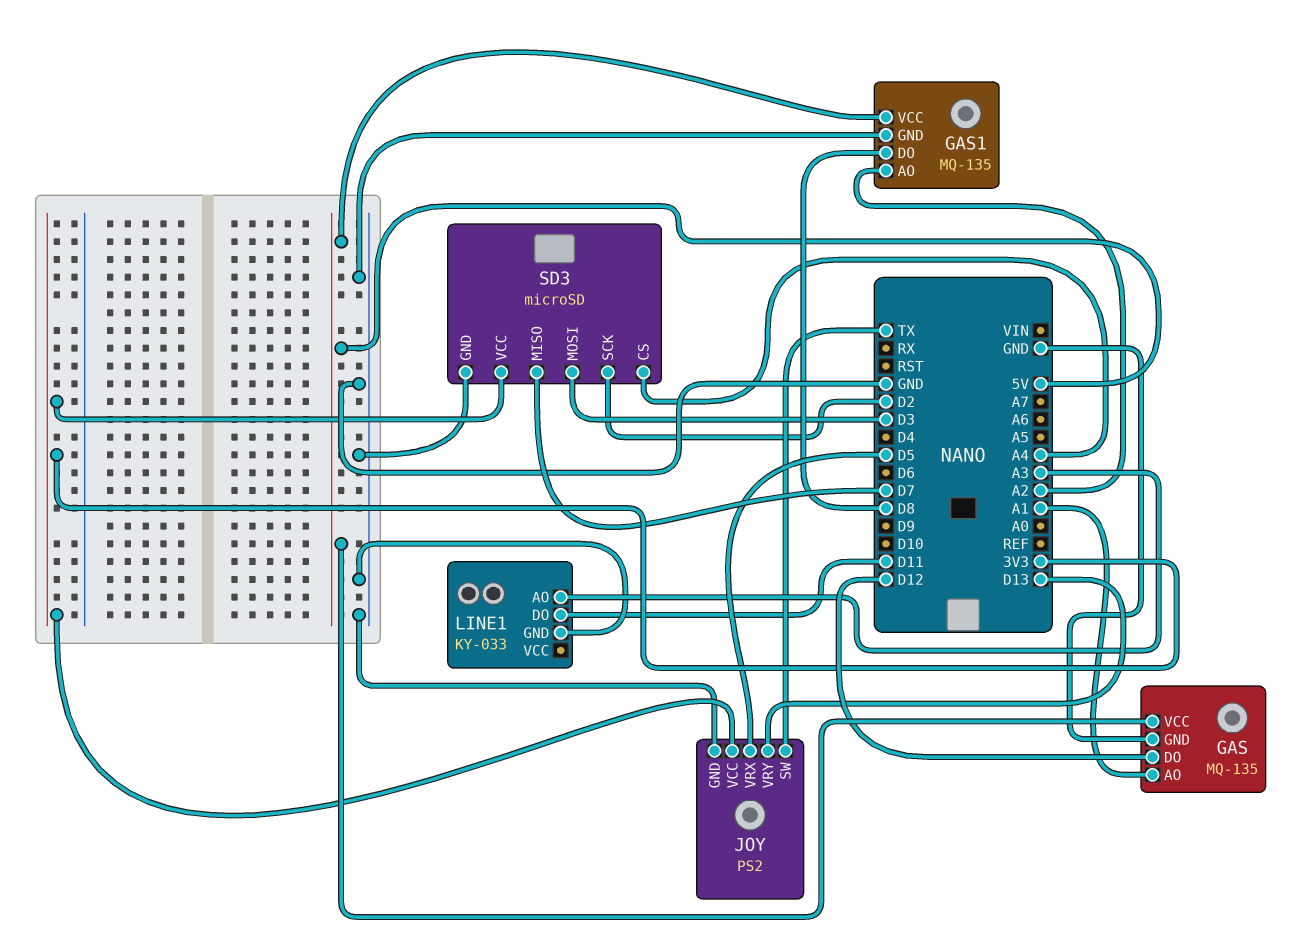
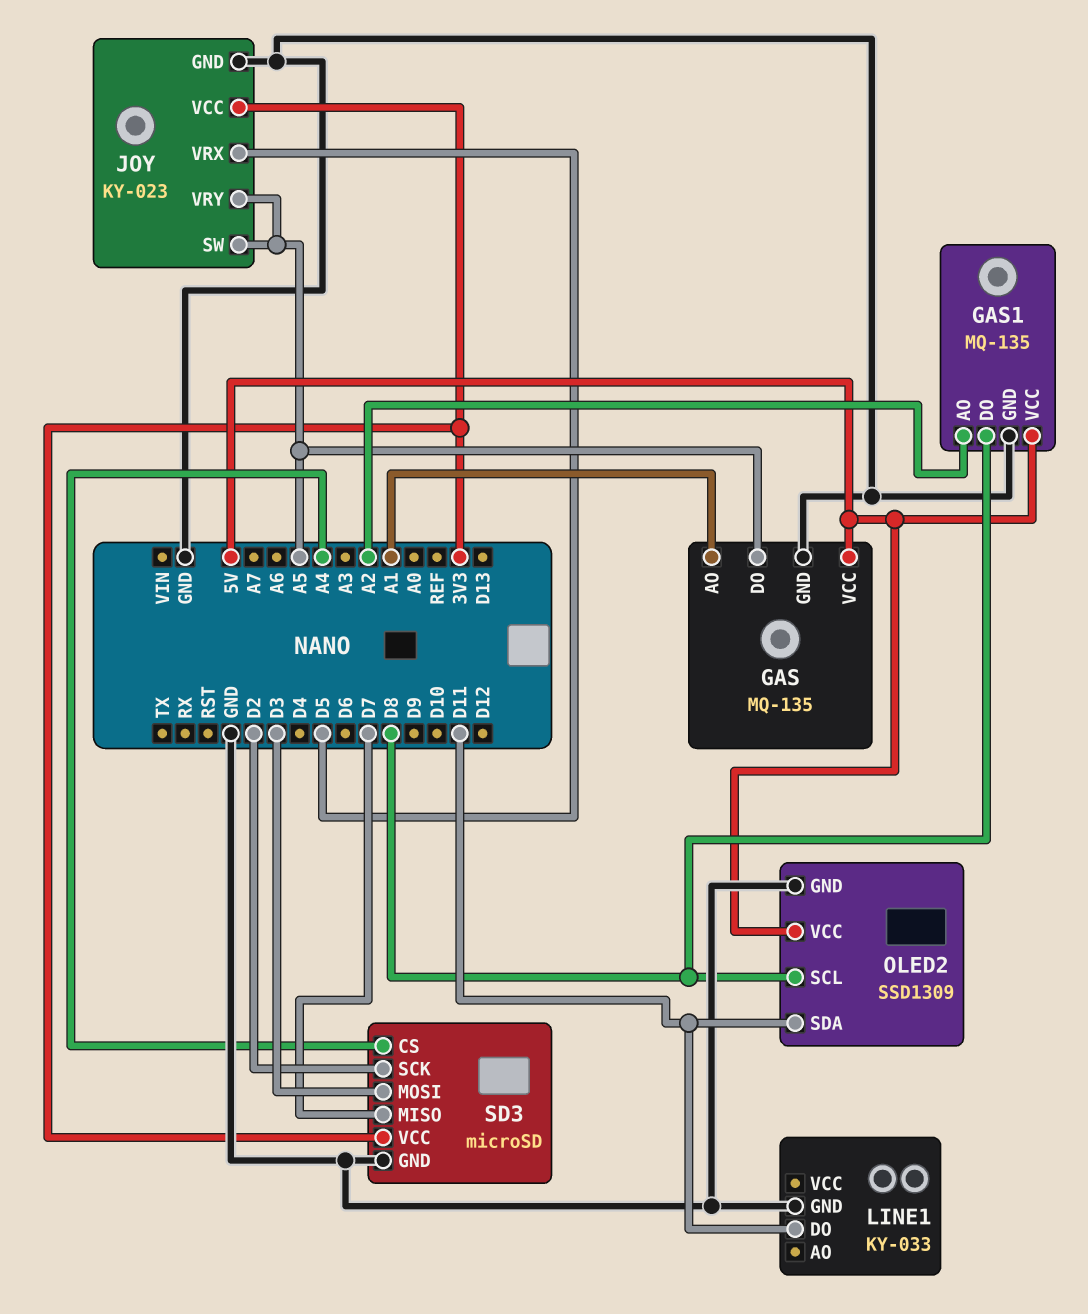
GAS pin DO: D12 -> A5
JOY: PS2 -> KY-023
JOY pin SW: TX -> A5
JOY pin VRY: D13 -> A5
LINE1 pin AO: A3 -> none
OLED2: none -> SSD1309
OLED2 pin GND: none -> GND
OLED2 pin SCL: none -> D8
OLED2 pin SDA: none -> D11
OLED2 pin VCC: none -> 5V

